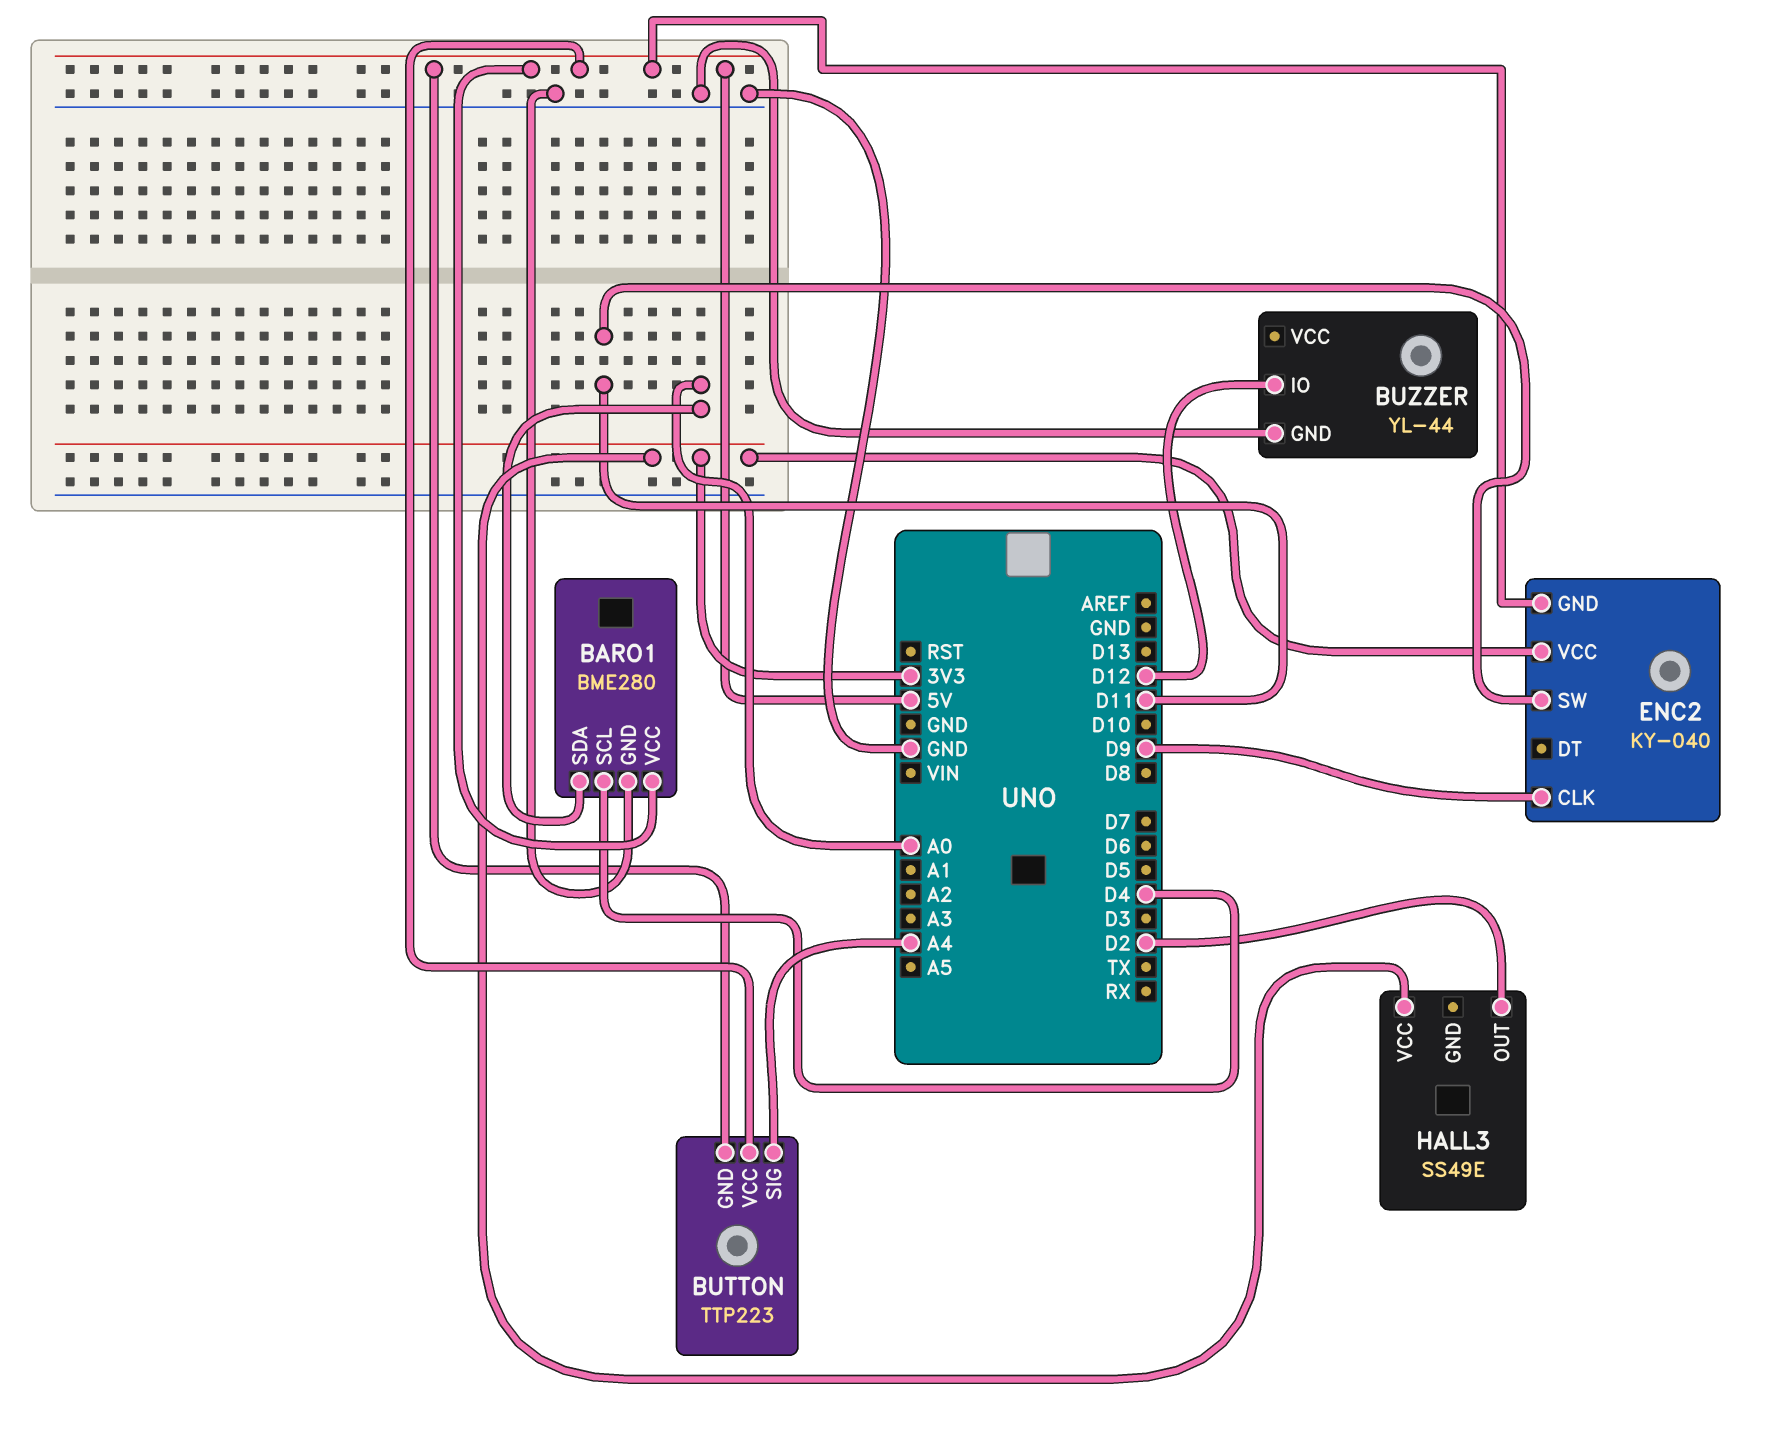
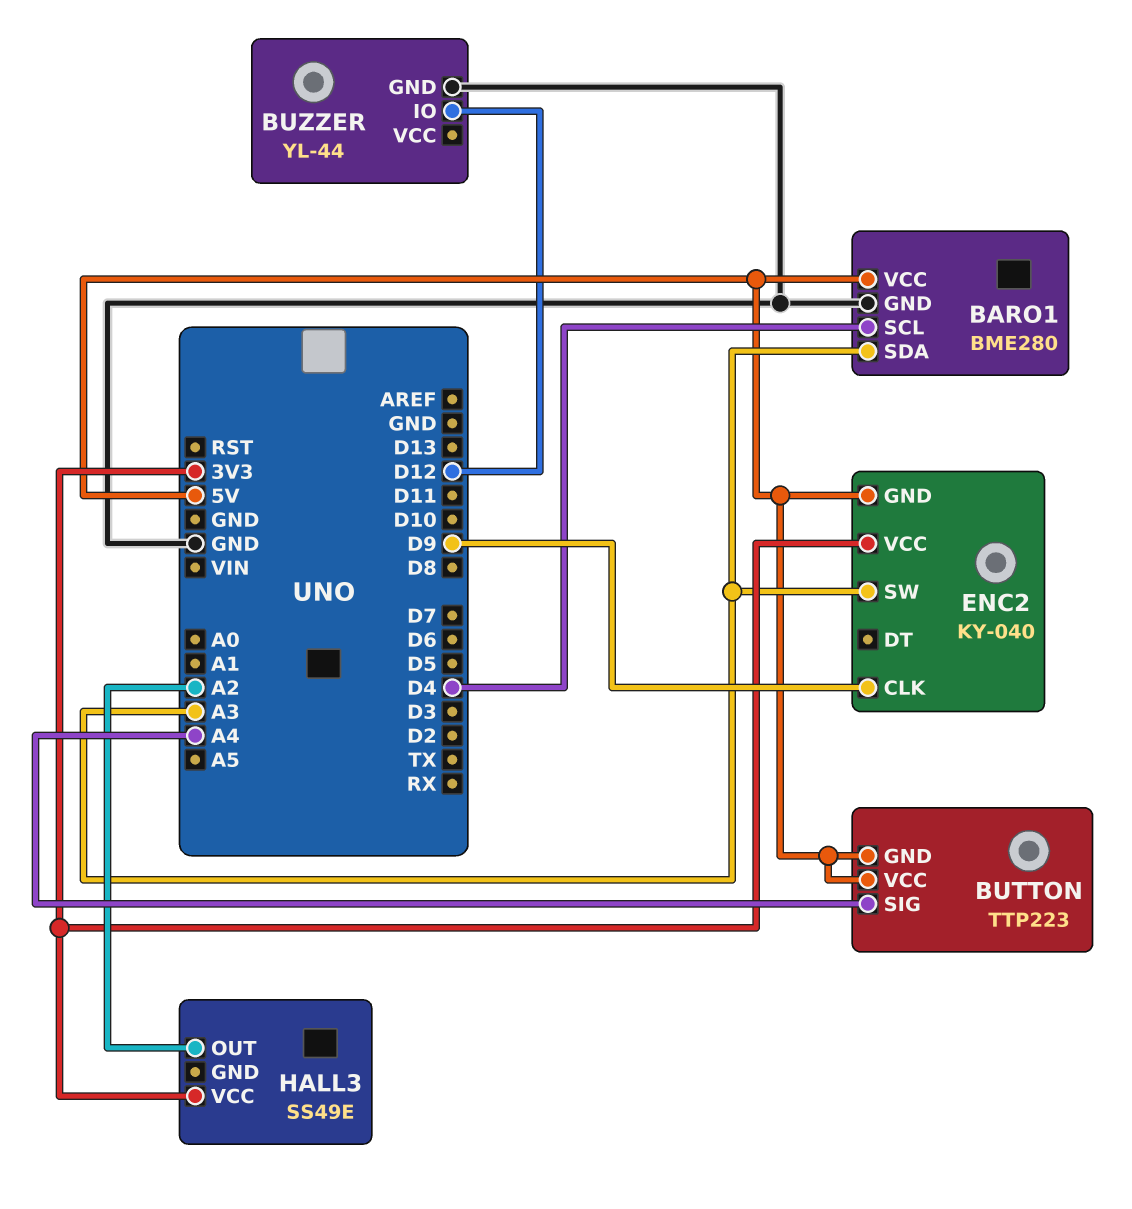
BARO1 pin SDA: A0 -> A3
ENC2 pin SW: D11 -> A3
HALL3 pin OUT: D2 -> A2

